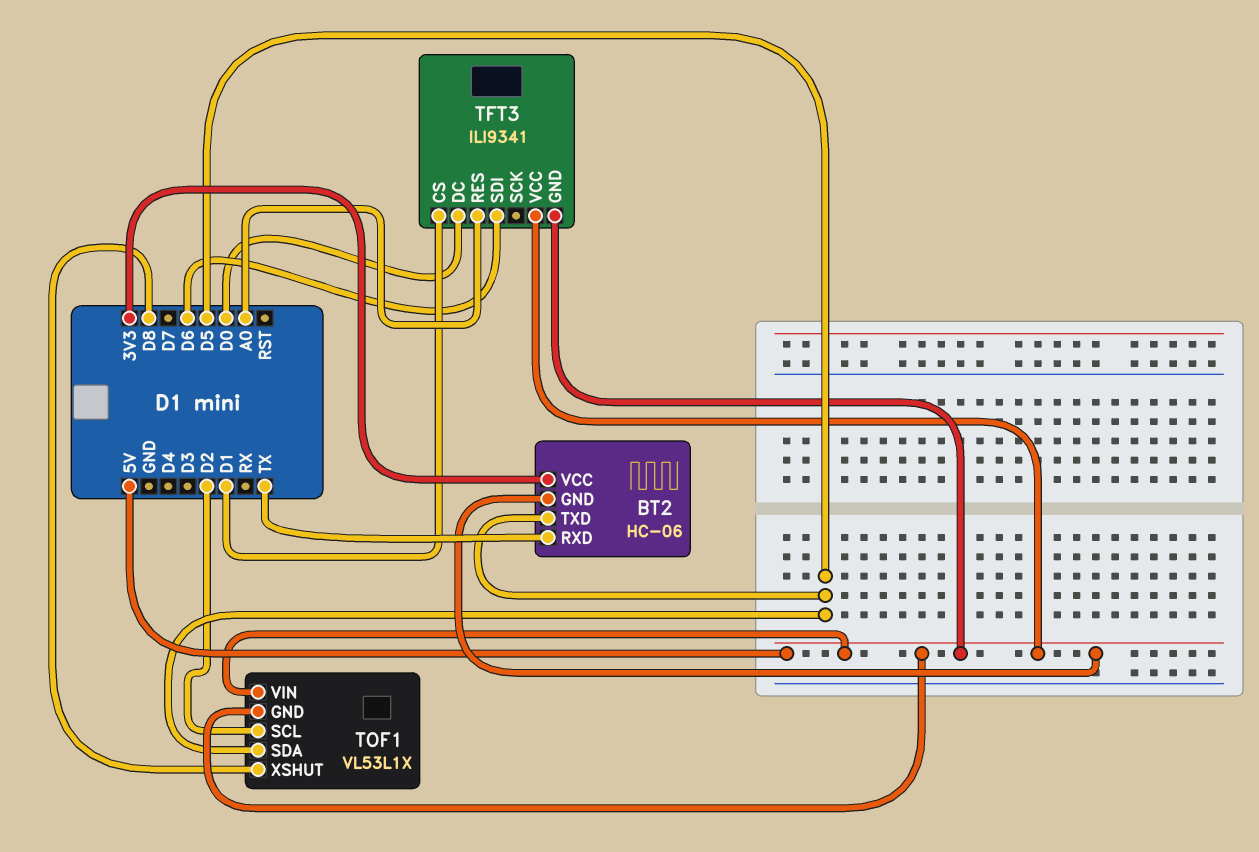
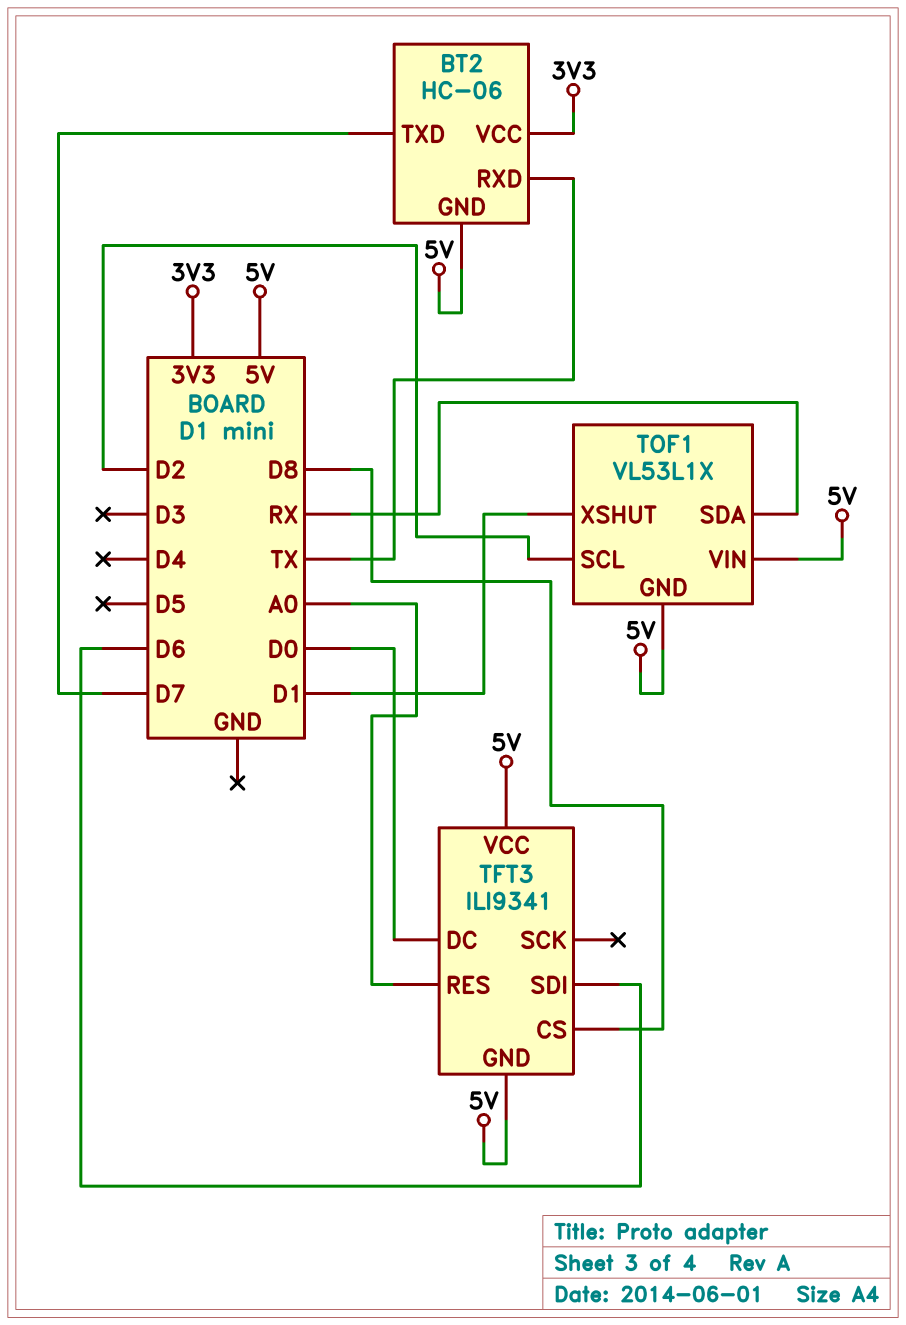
BT2 pin TXD: D5 -> D7
TFT3 pin CS: D1 -> D8
TOF1 pin SDA: D5 -> RX
TOF1 pin XSHUT: D8 -> D1

